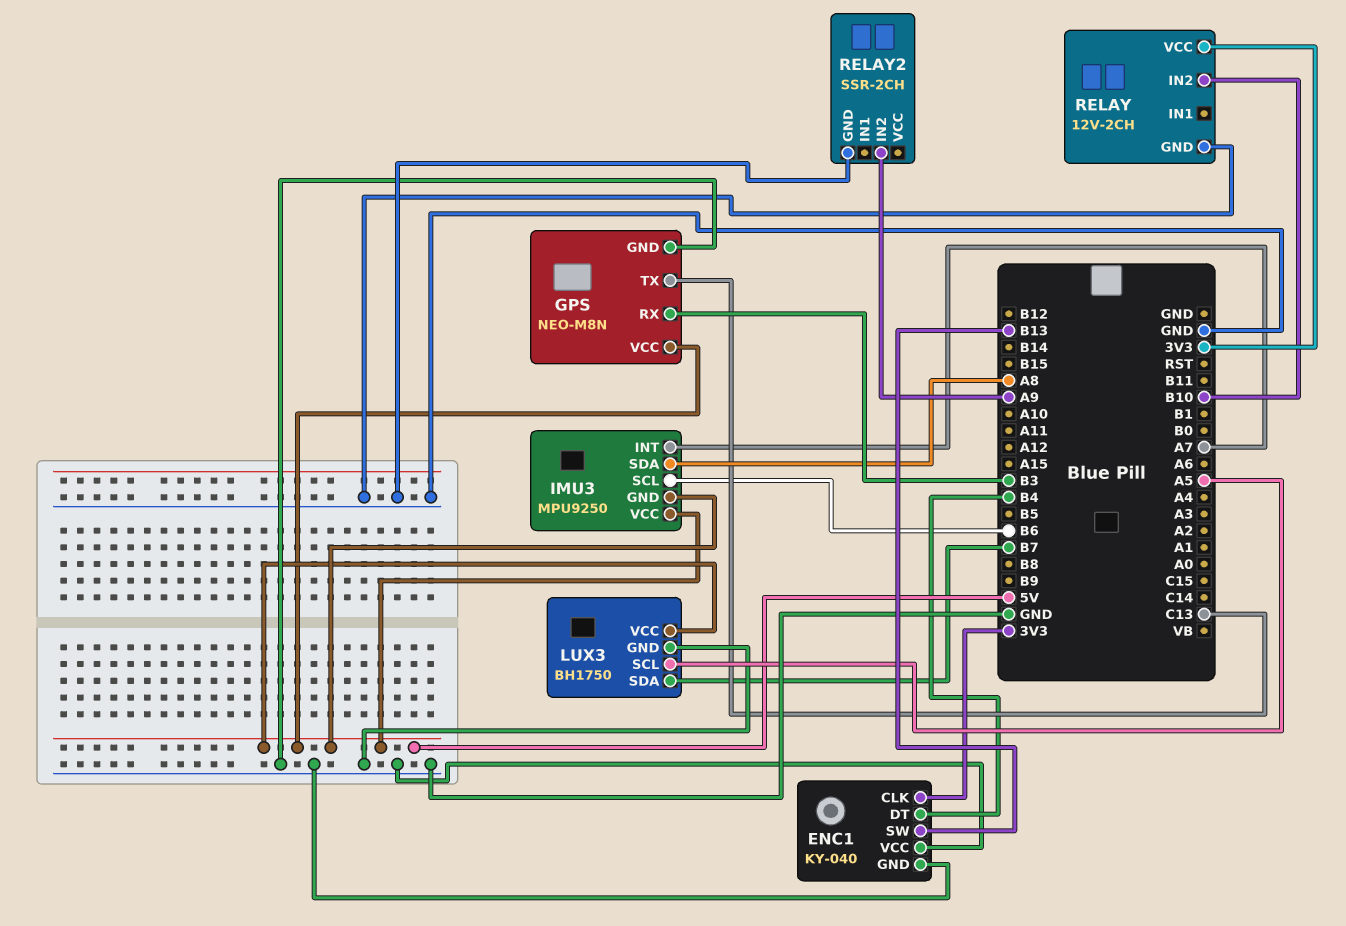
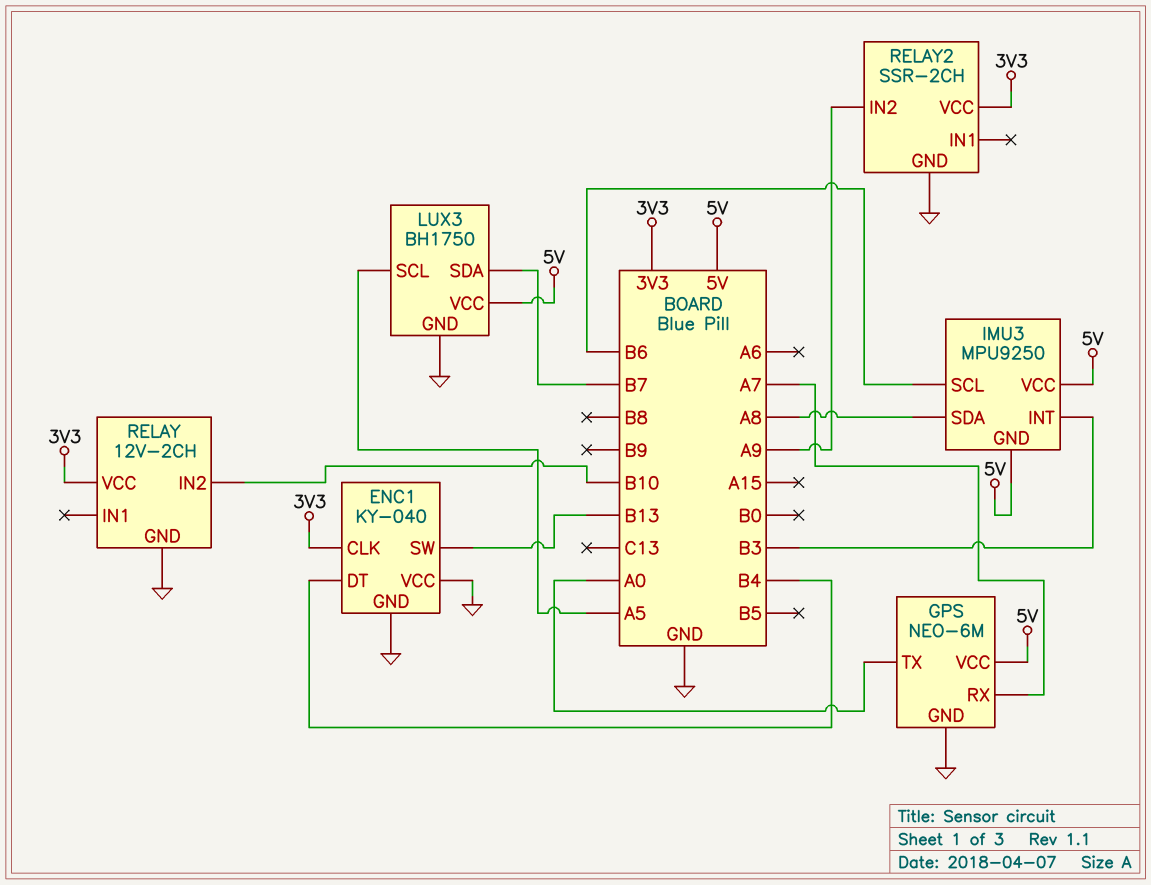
GPS: NEO-M8N -> NEO-6M
GPS pin RX: B3 -> A7
GPS pin TX: C13 -> A0
IMU3 pin INT: A7 -> B3
RELAY2 pin VCC: none -> 3V3

